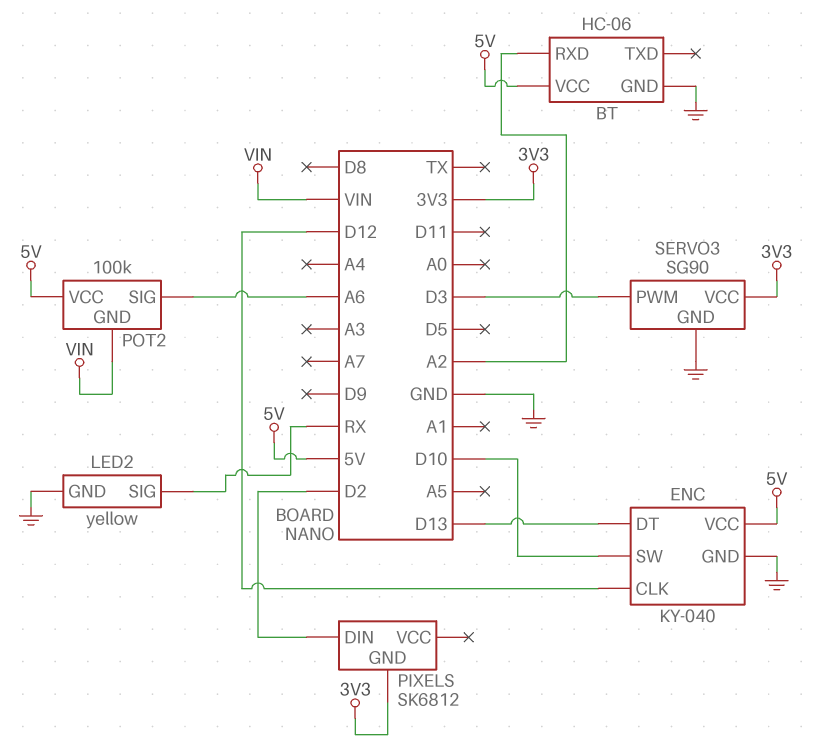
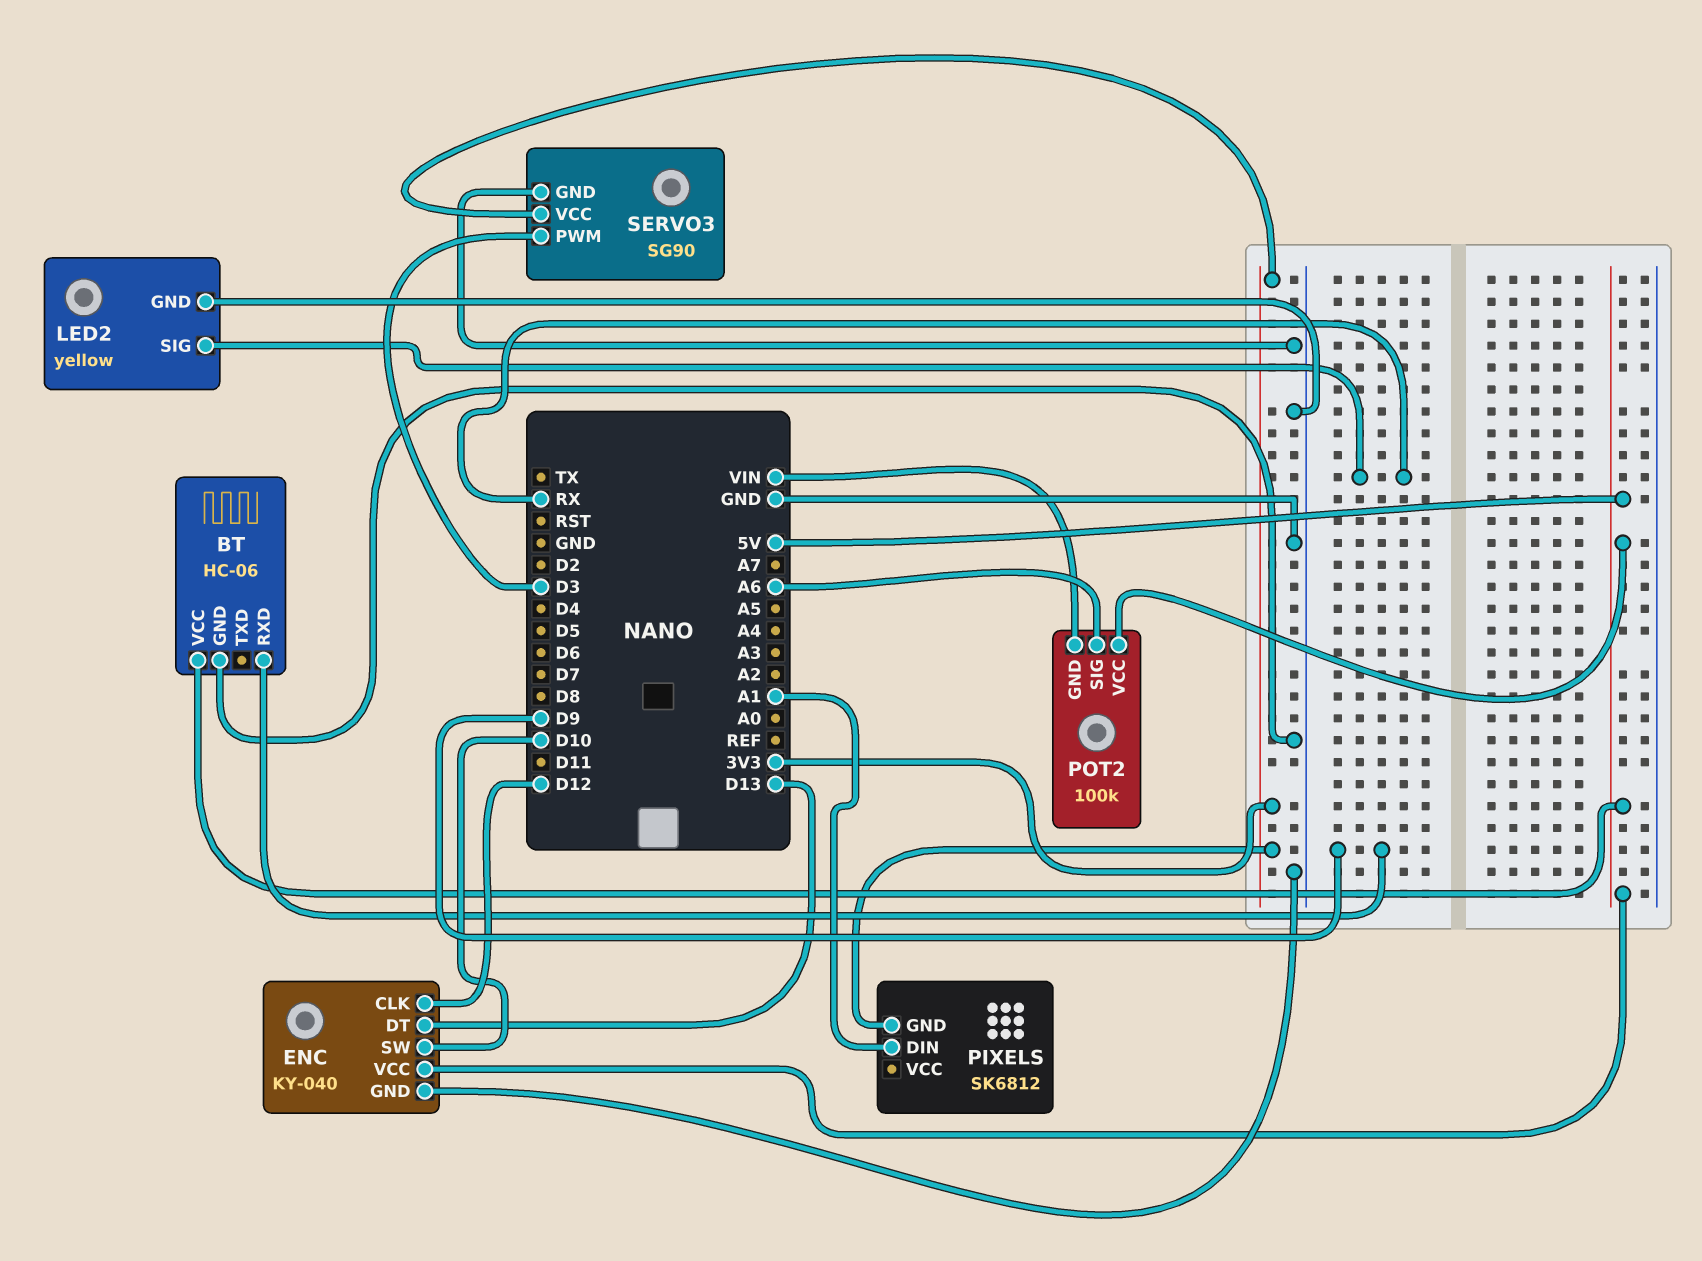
BT pin RXD: A2 -> D9
PIXELS pin DIN: D2 -> A1

